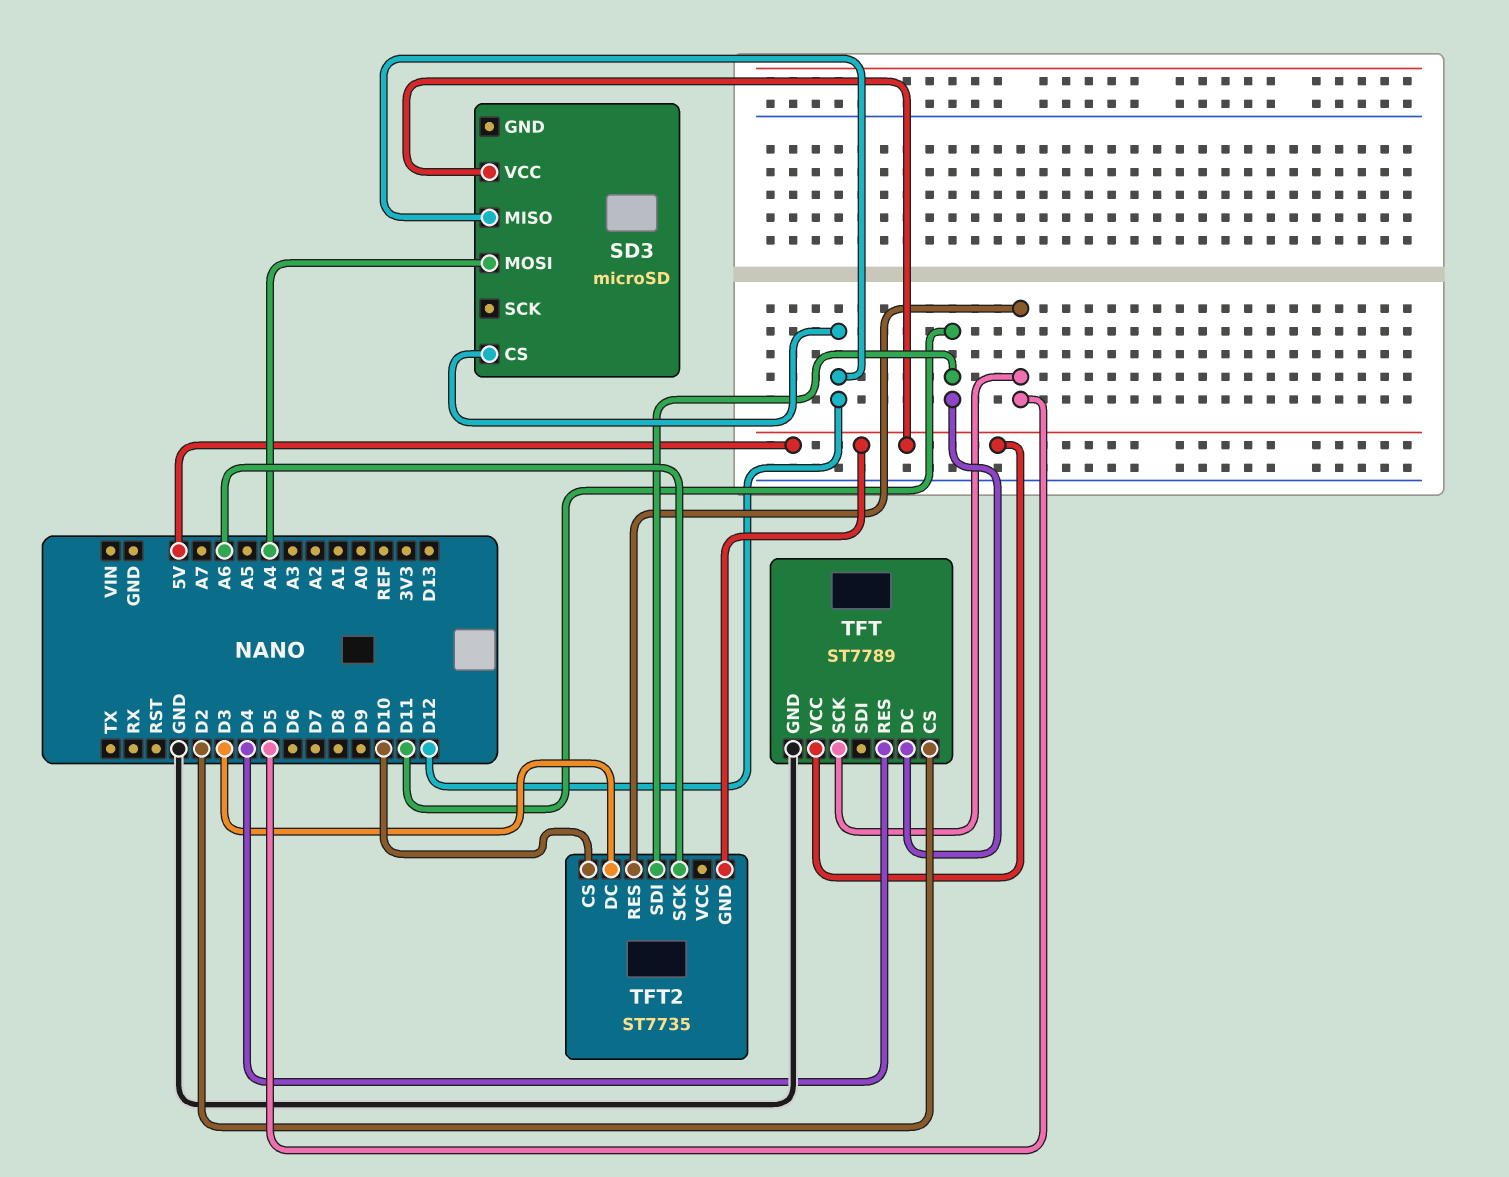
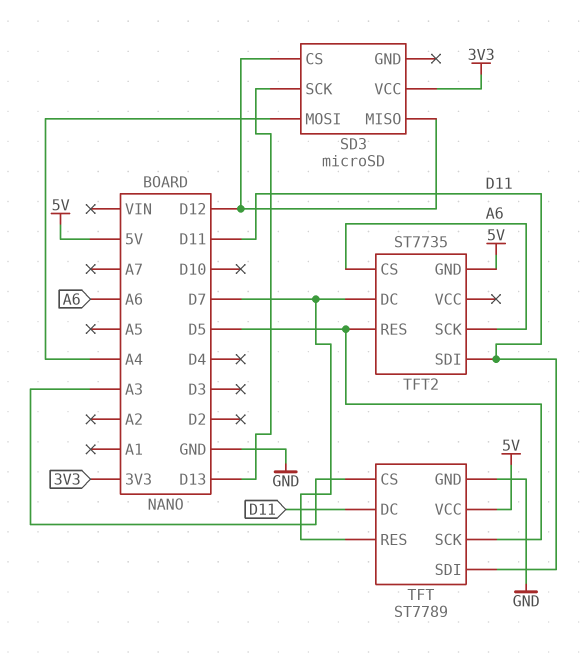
SD3 pin SCK: none -> D13
SD3 pin VCC: 5V -> 3V3
TFT pin CS: D2 -> A3
TFT pin RES: D4 -> D7
TFT pin SDI: none -> D11
TFT2 pin CS: D10 -> A6
TFT2 pin DC: D3 -> D7

